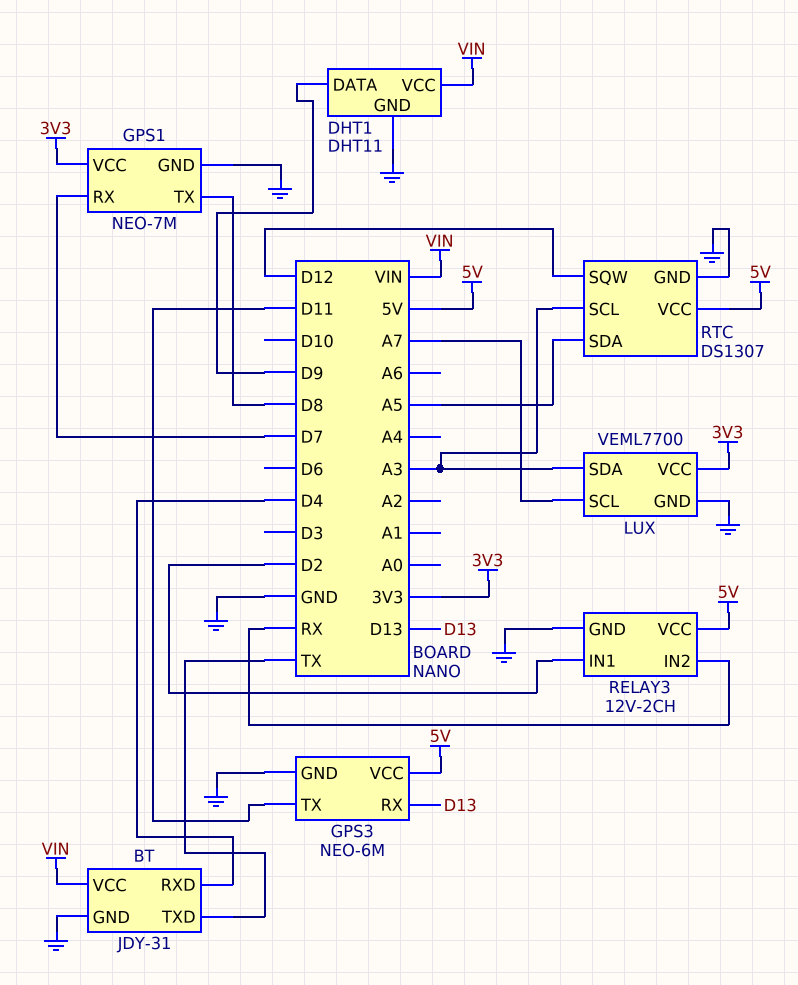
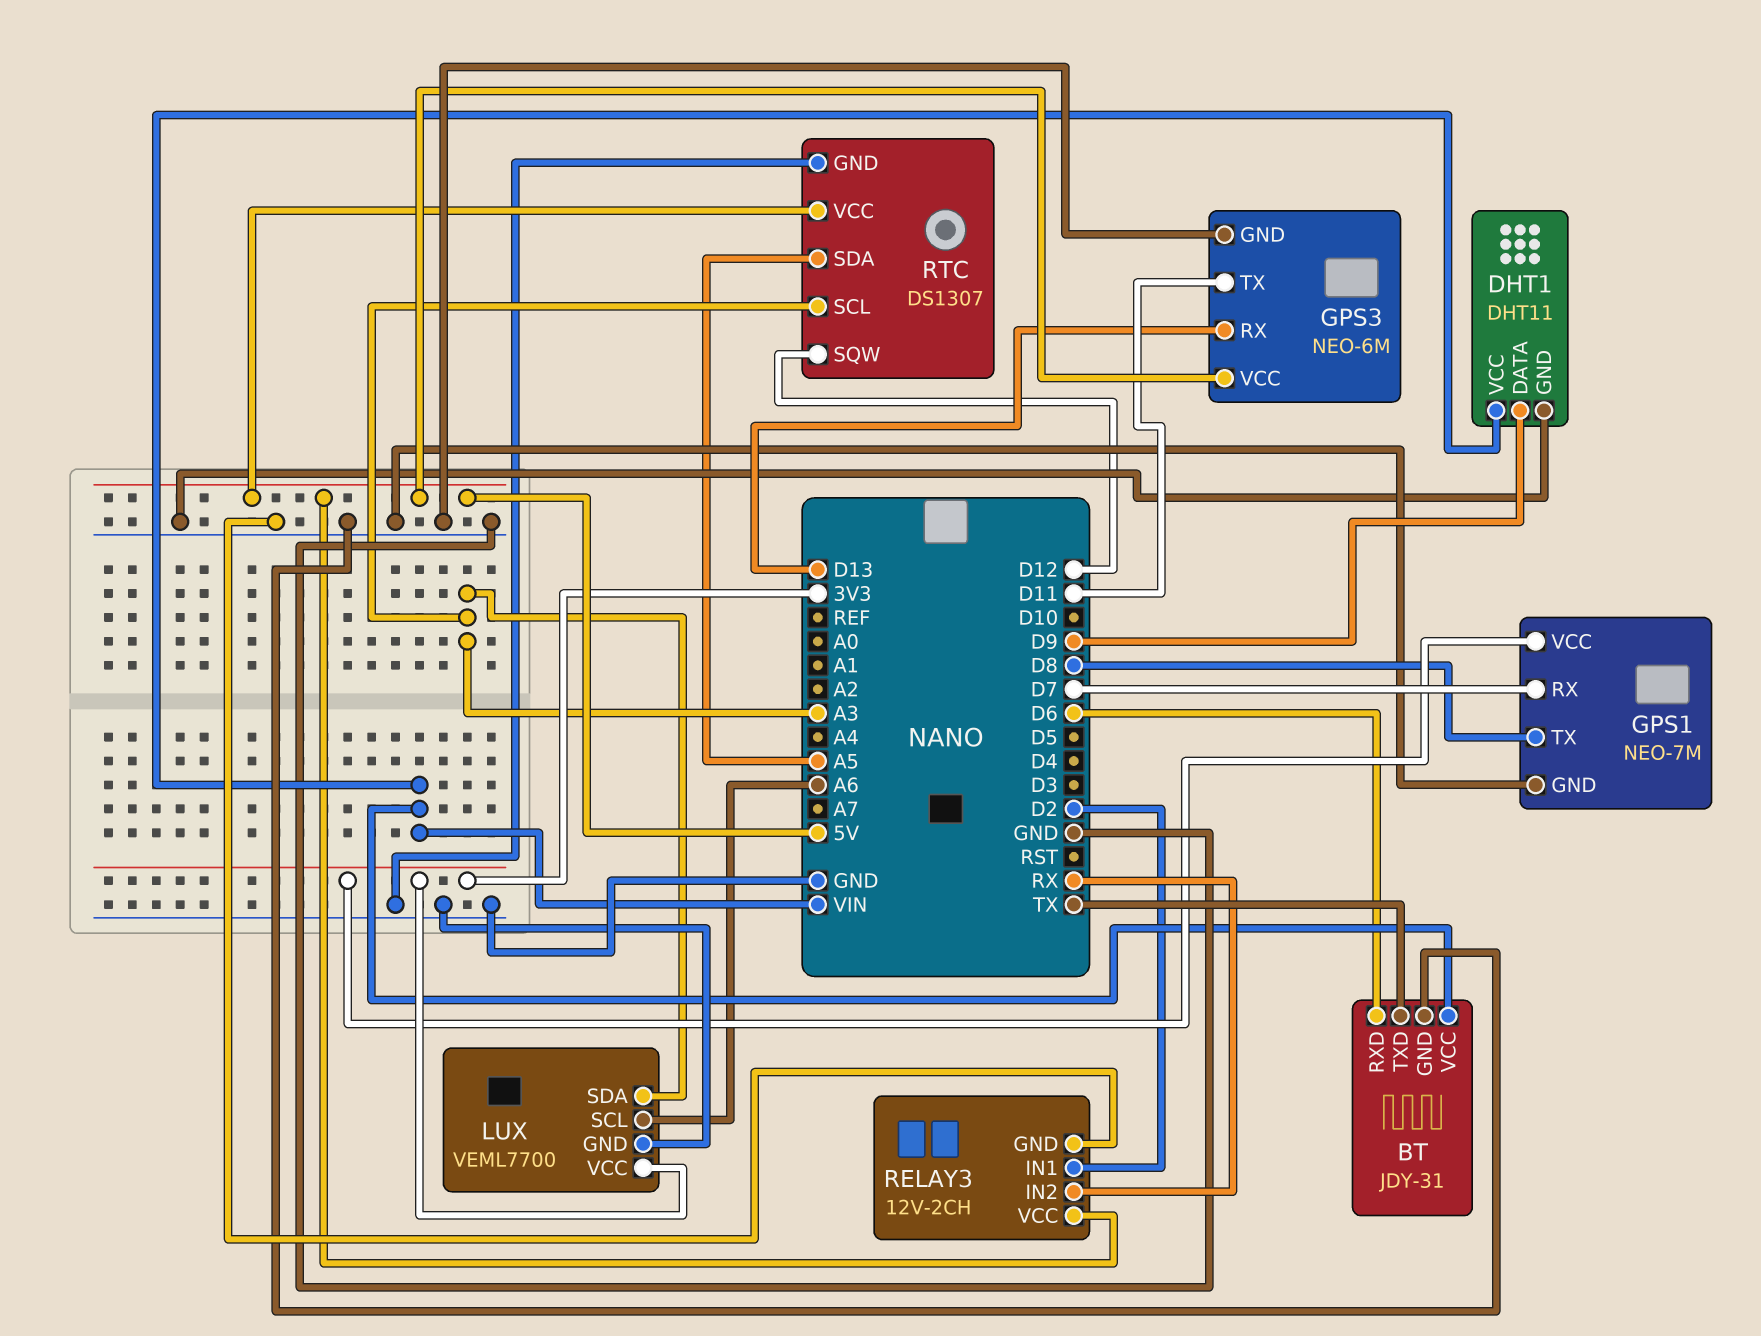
BT pin RXD: D4 -> D6
LUX pin SCL: A7 -> A6

